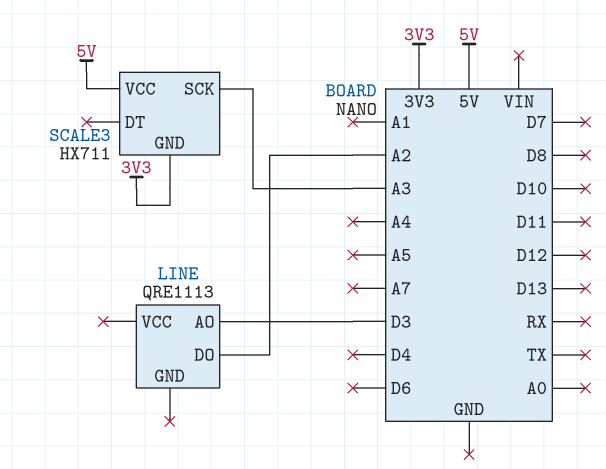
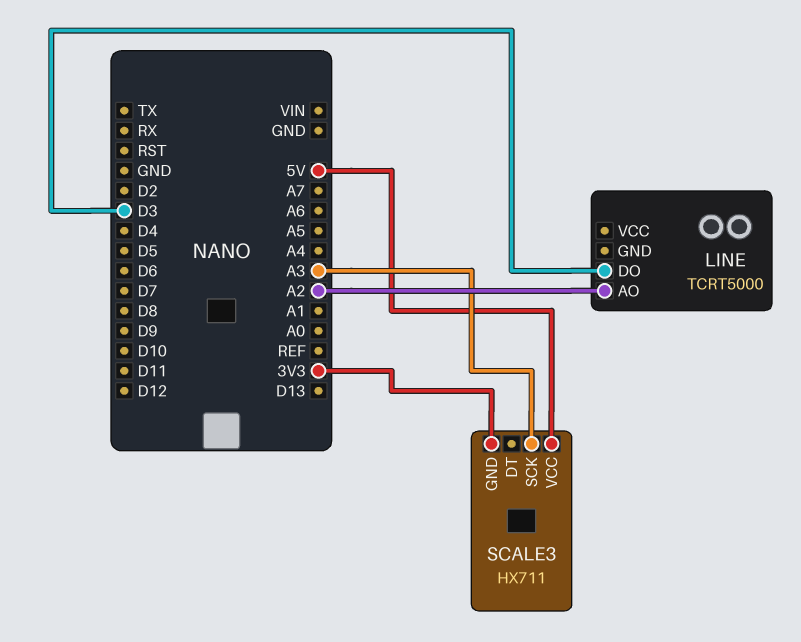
LINE: QRE1113 -> TCRT5000
LINE pin AO: D3 -> A2
LINE pin DO: A2 -> D3

